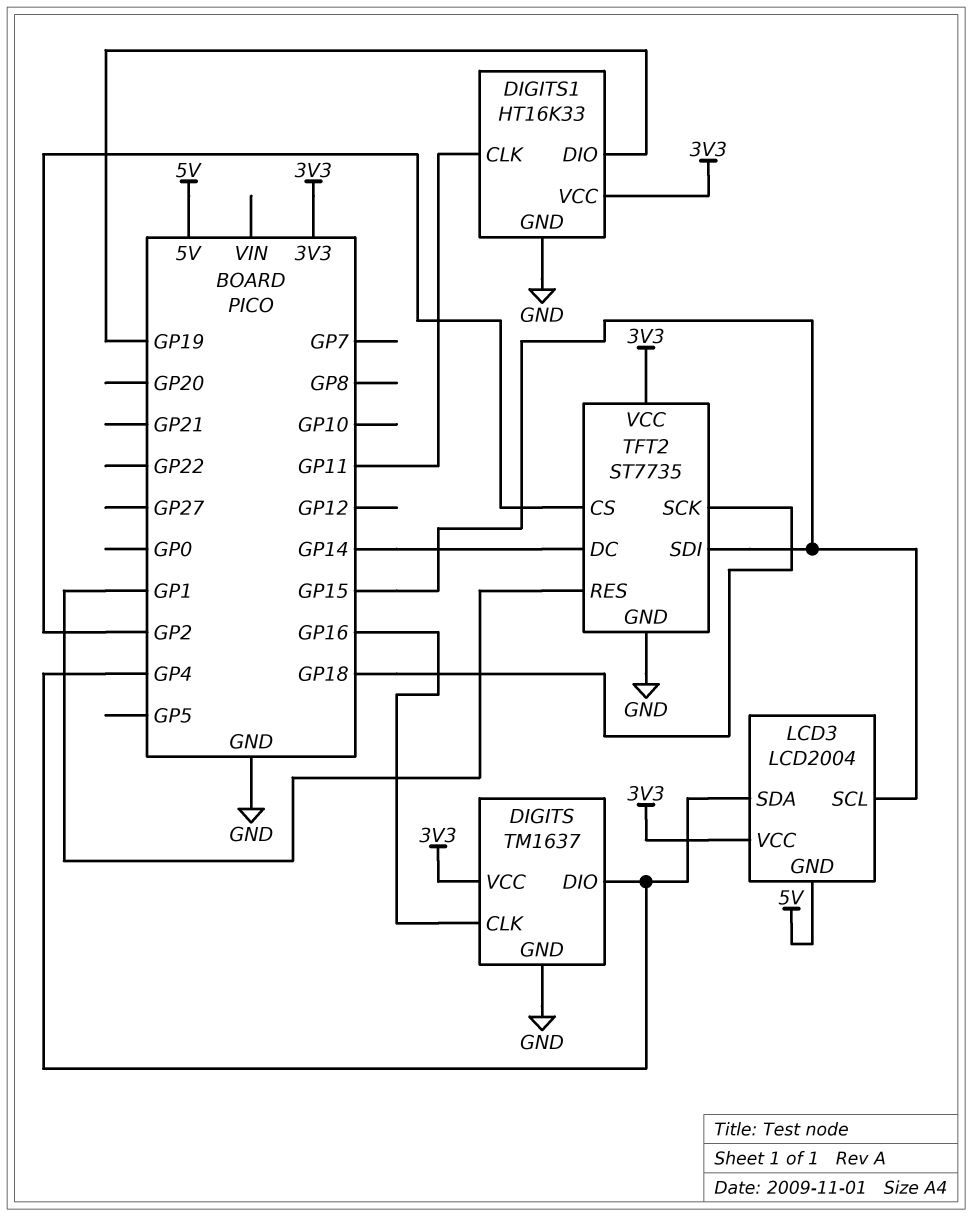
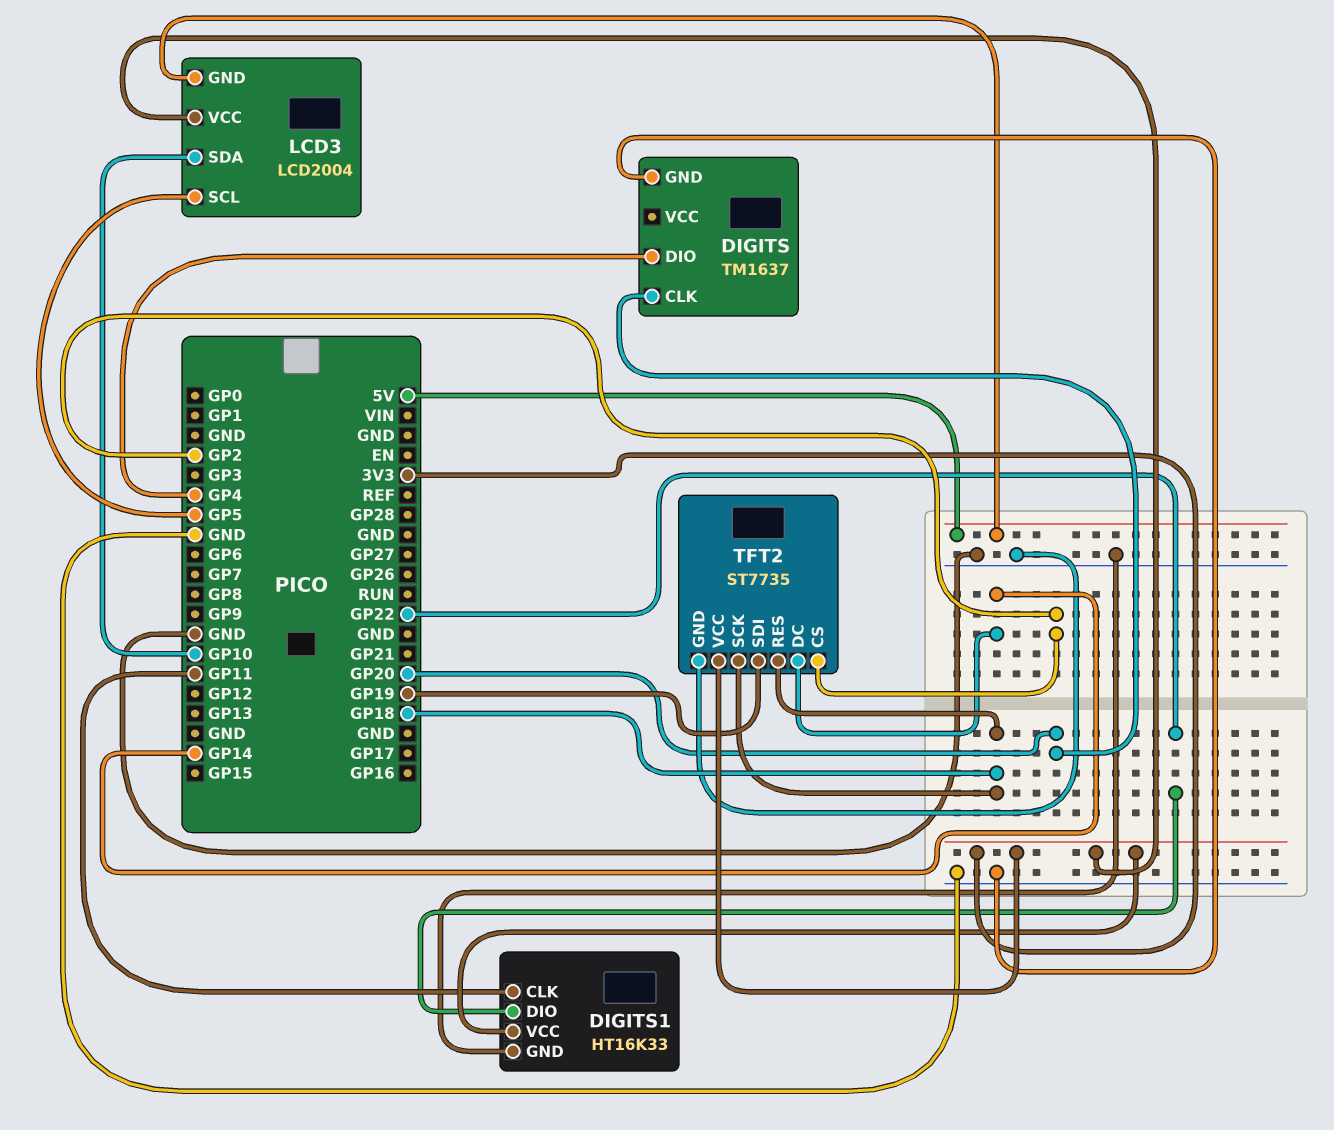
DIGITS pin CLK: GP16 -> GP20
DIGITS pin VCC: 3V3 -> none
DIGITS1 pin DIO: GP19 -> GP22
LCD3 pin SCL: GP15 -> GP5
LCD3 pin SDA: GP4 -> GP10
TFT2 pin RES: GP1 -> GP18
TFT2 pin SDI: GP15 -> GP19

